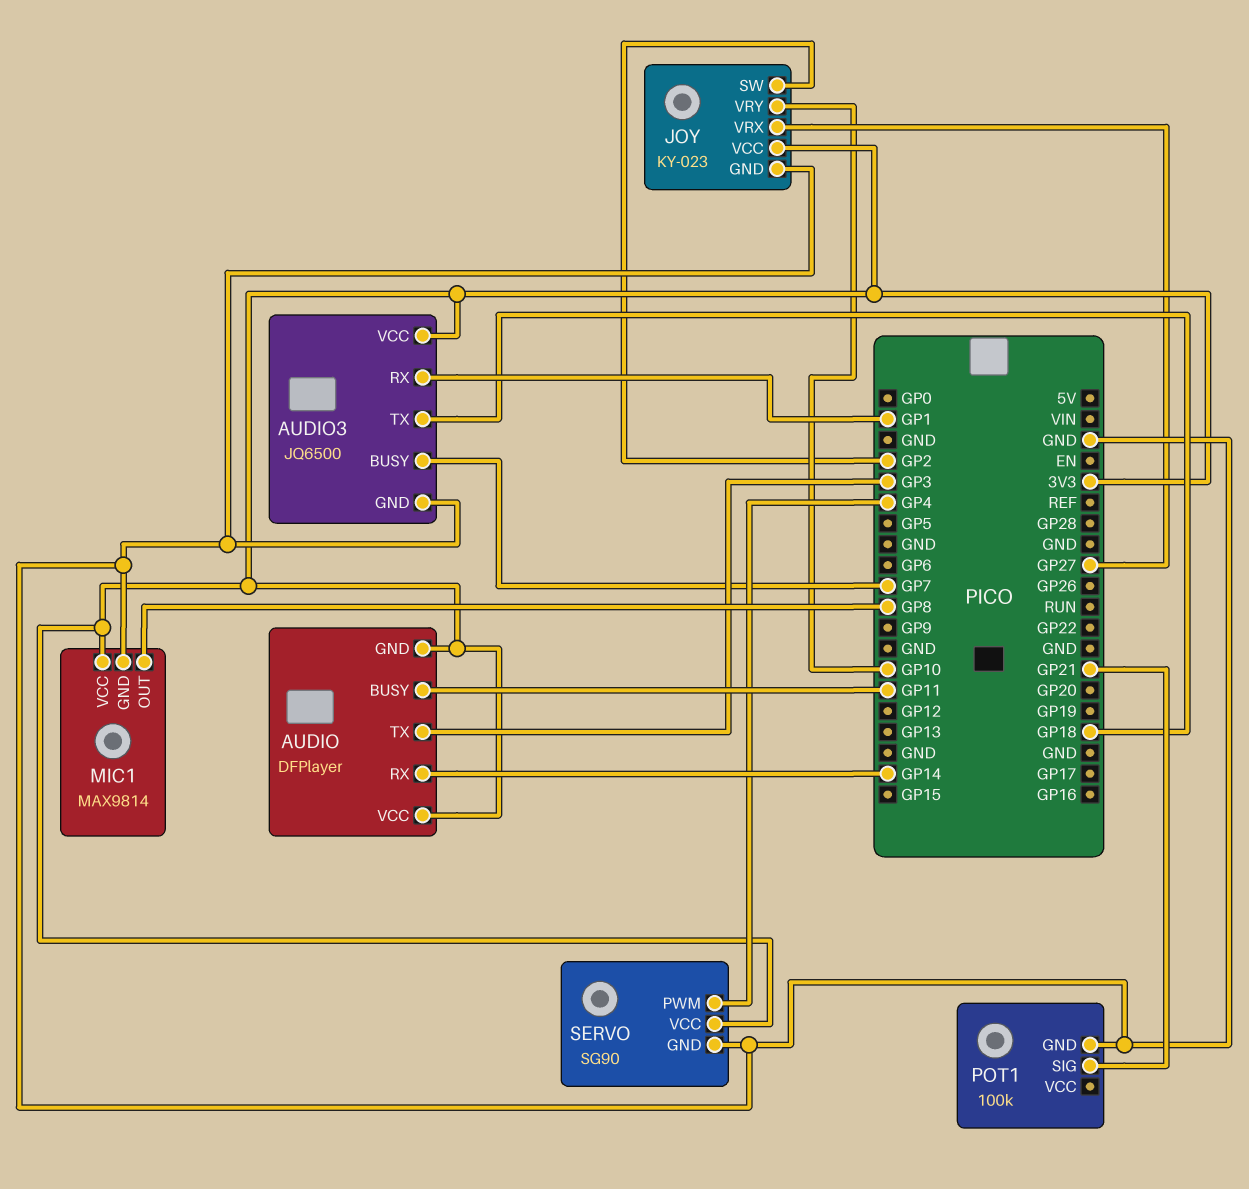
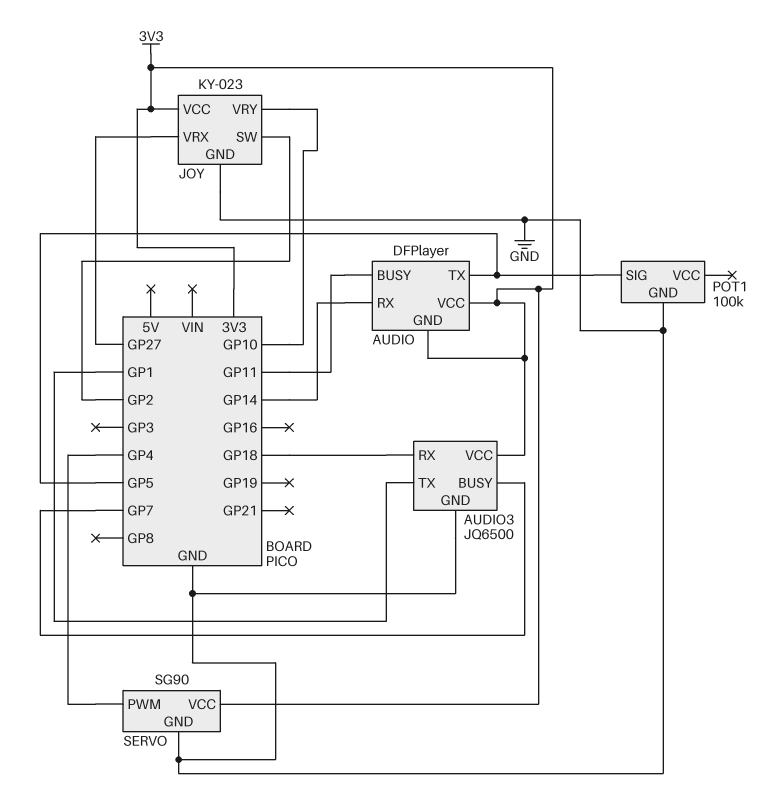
AUDIO pin TX: GP3 -> GP5
AUDIO3 pin RX: GP1 -> GP18
AUDIO3 pin TX: GP18 -> GP1
MIC1: MAX9814 -> none
MIC1 pin GND: GND -> none
MIC1 pin OUT: GP8 -> none
MIC1 pin VCC: 3V3 -> none
POT1 pin SIG: GP21 -> GP5

